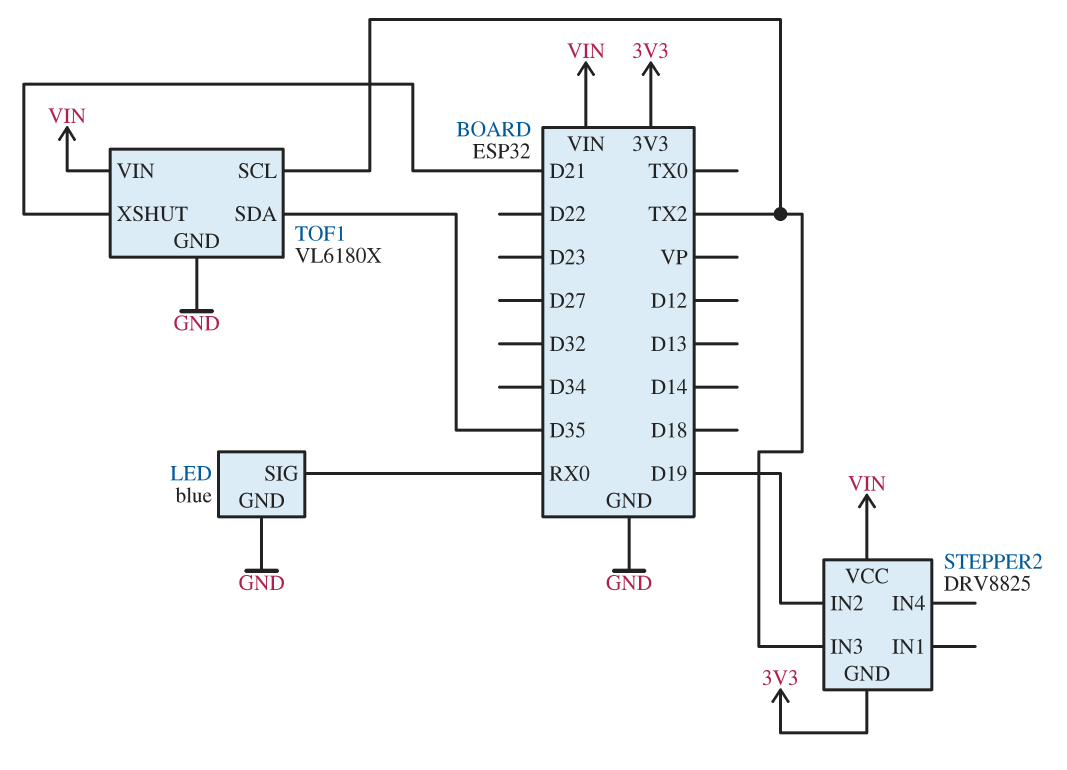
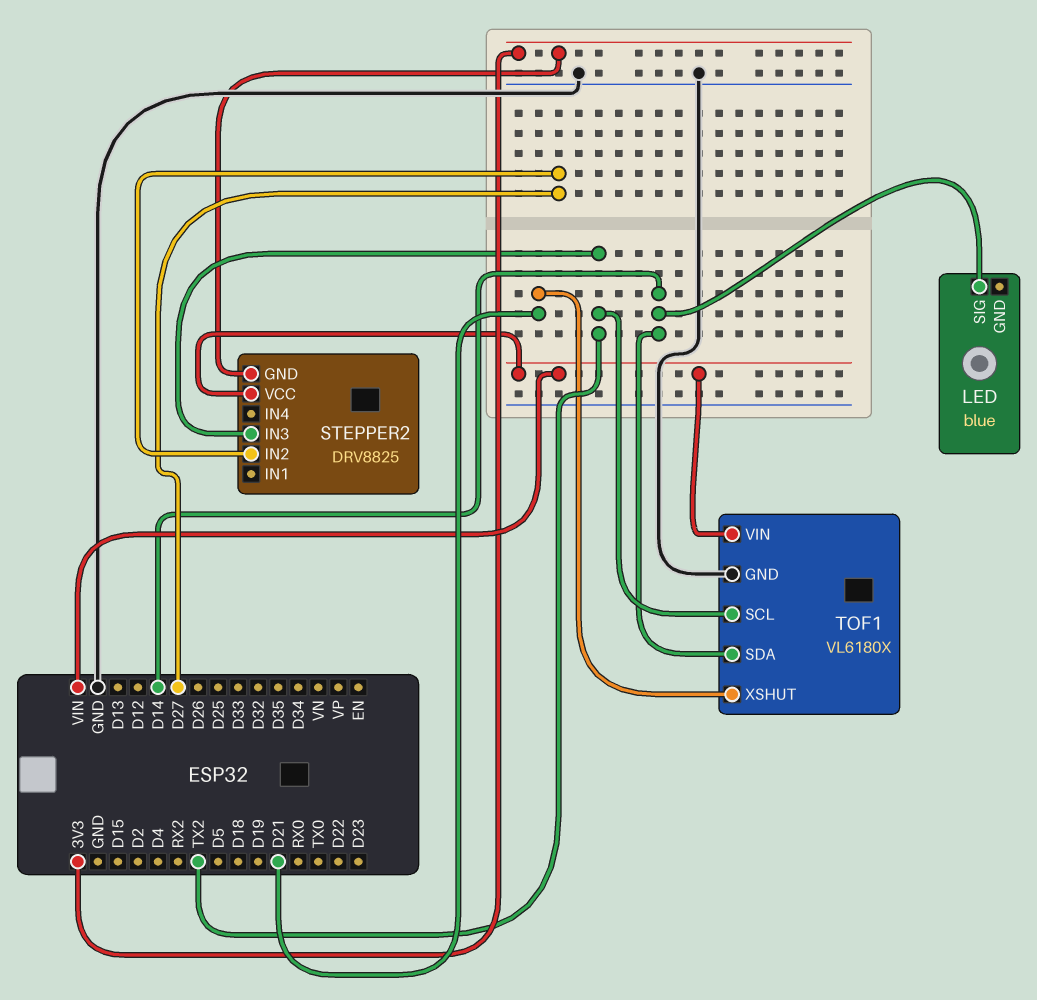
LED pin GND: GND -> none
LED pin SIG: RX0 -> D14
STEPPER2 pin IN2: D19 -> D27
TOF1 pin SDA: D35 -> D14

